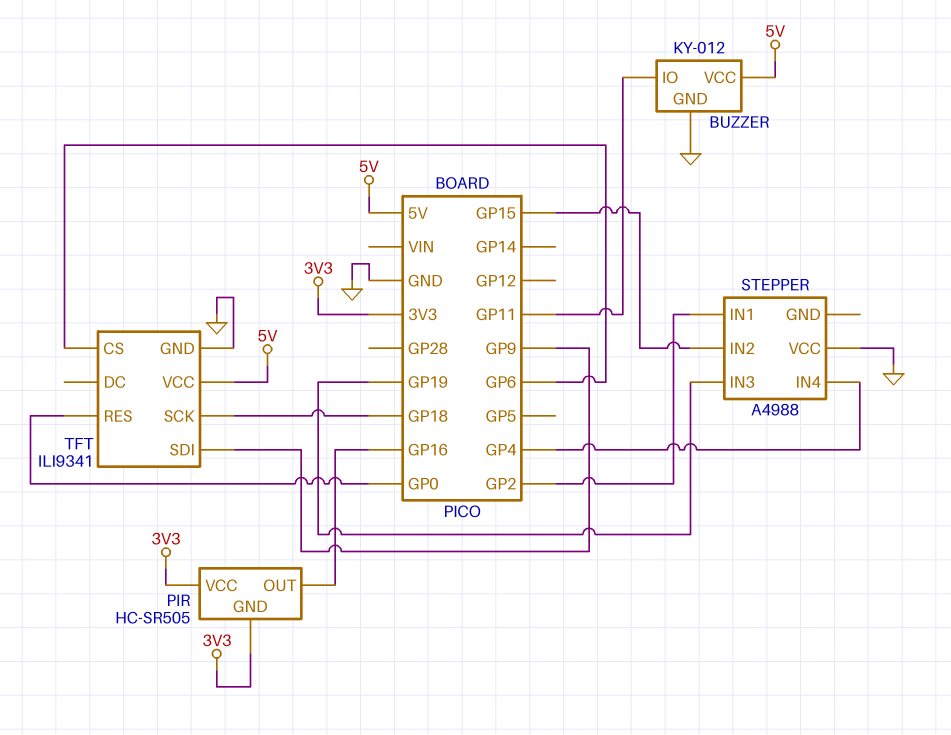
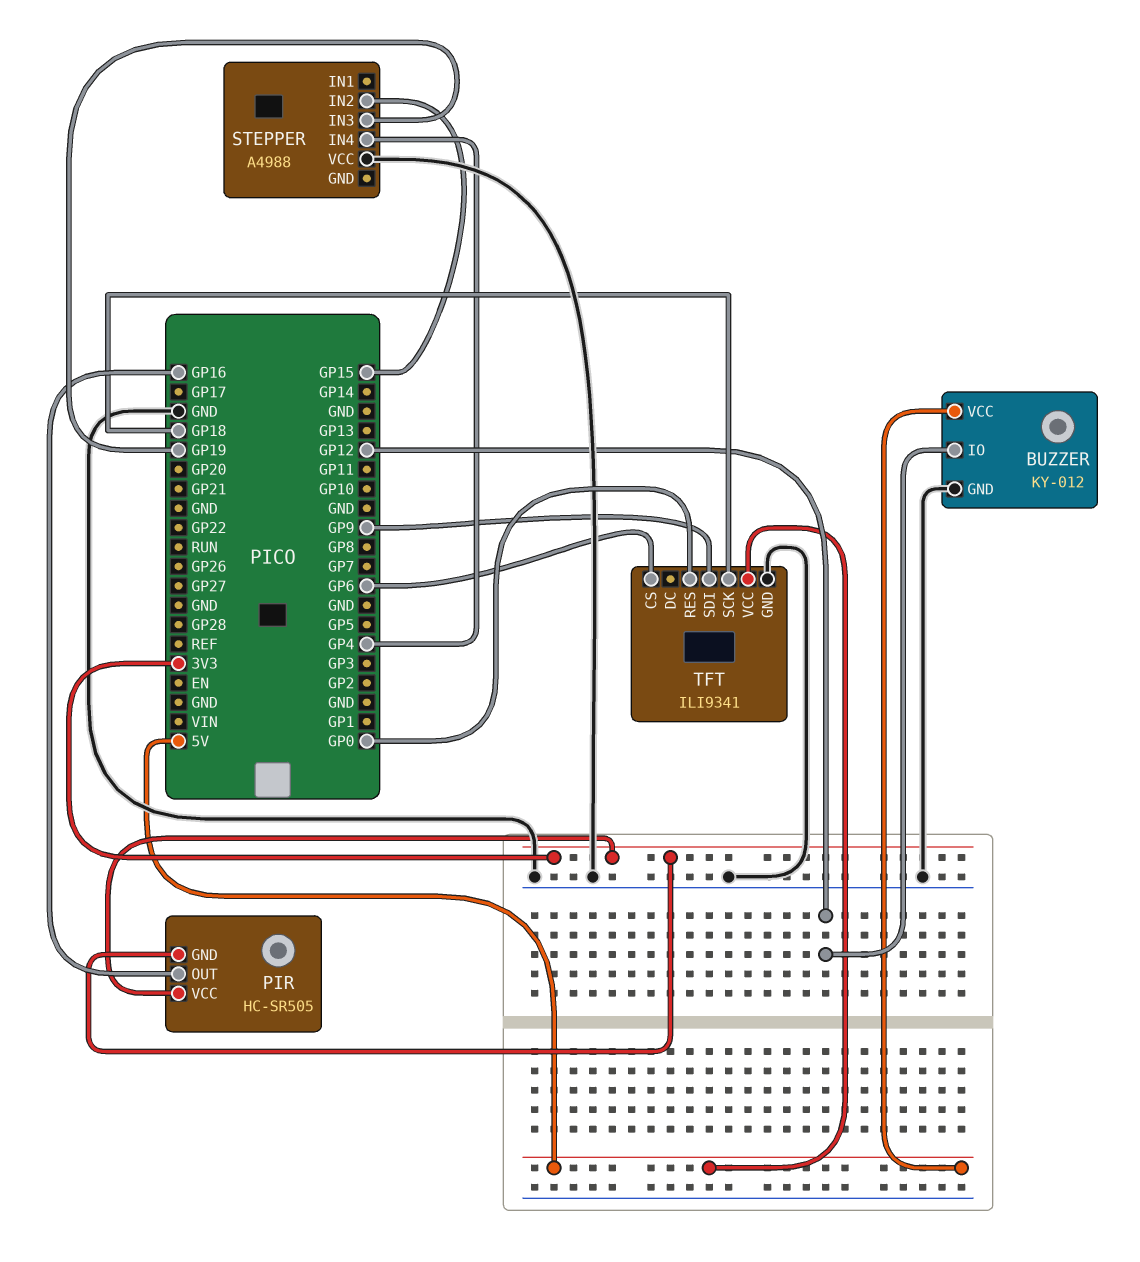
BUZZER pin IO: GP11 -> GP12
STEPPER pin IN1: GP2 -> none

